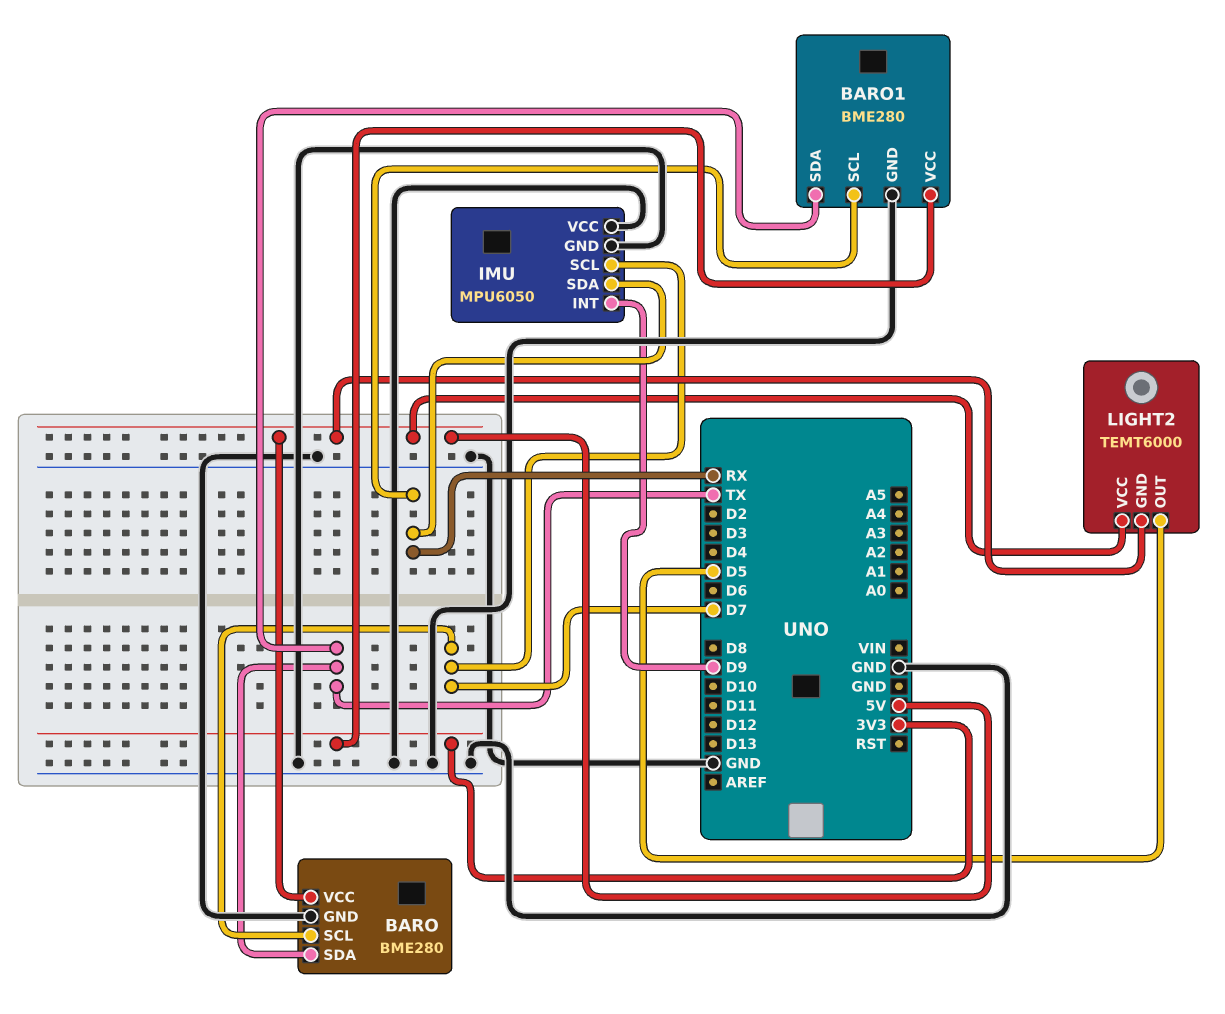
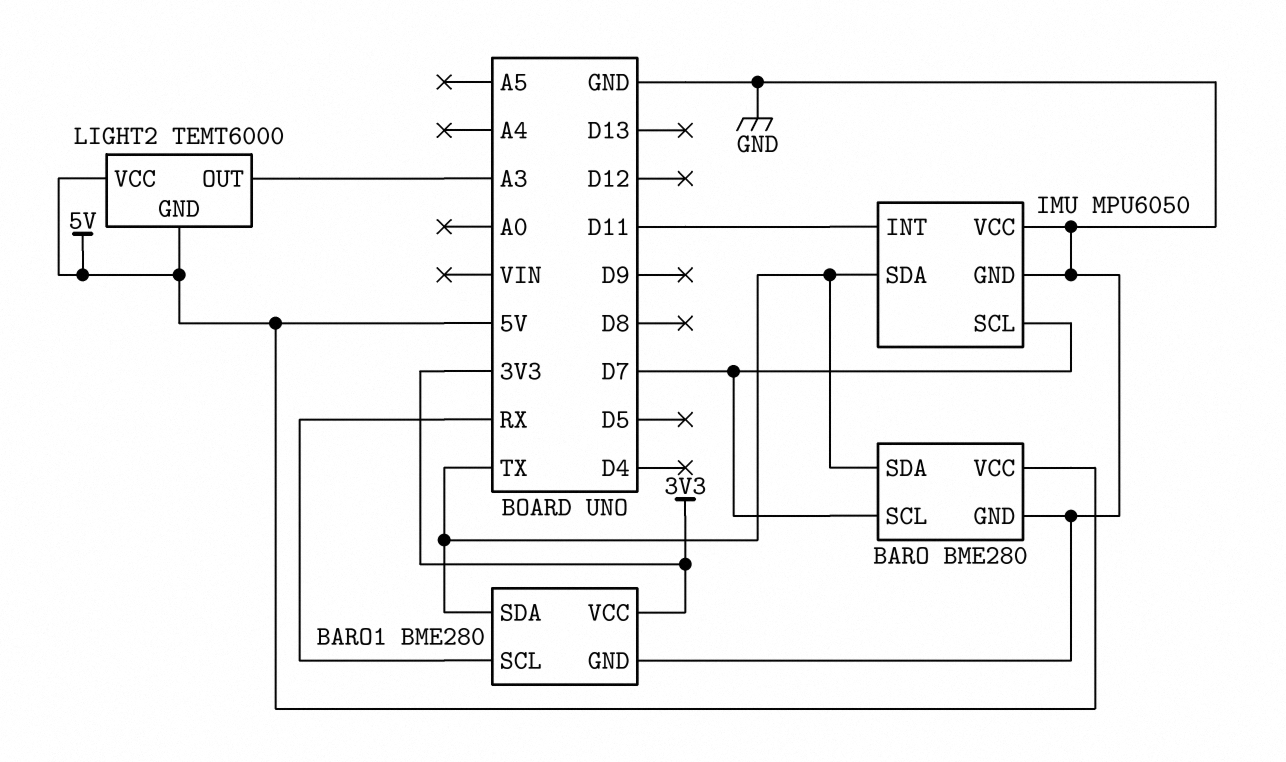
IMU pin INT: D9 -> D11
IMU pin SDA: RX -> TX
LIGHT2 pin OUT: D5 -> A3

